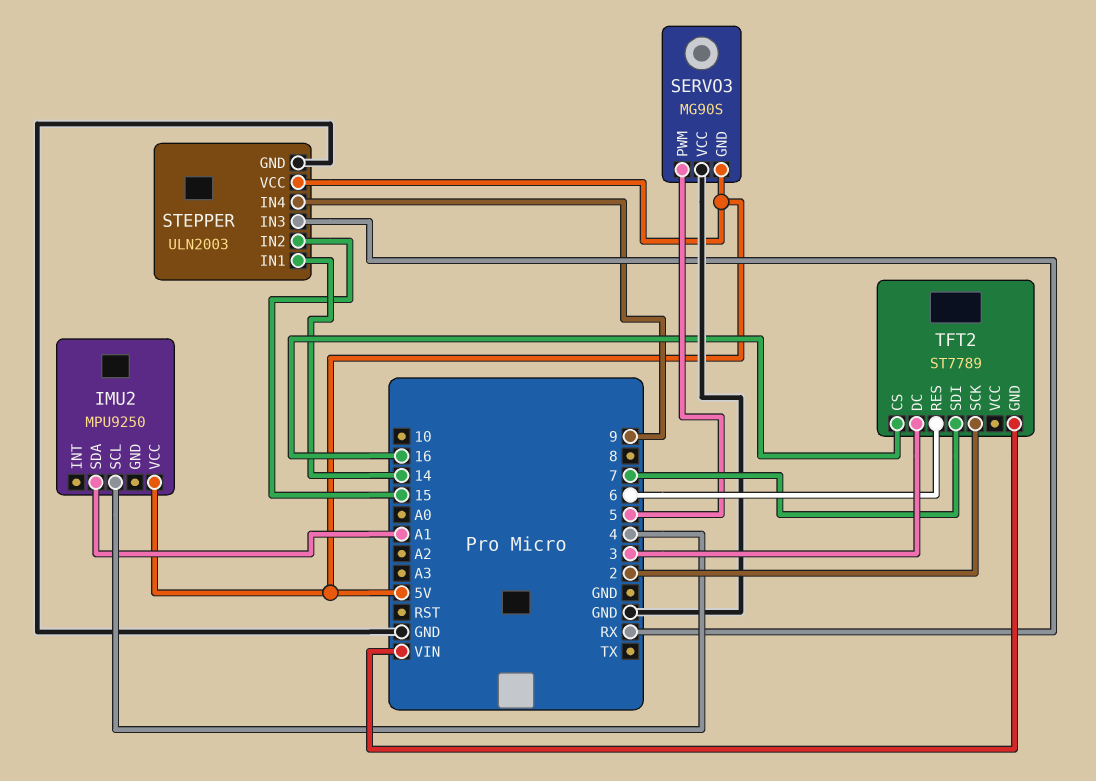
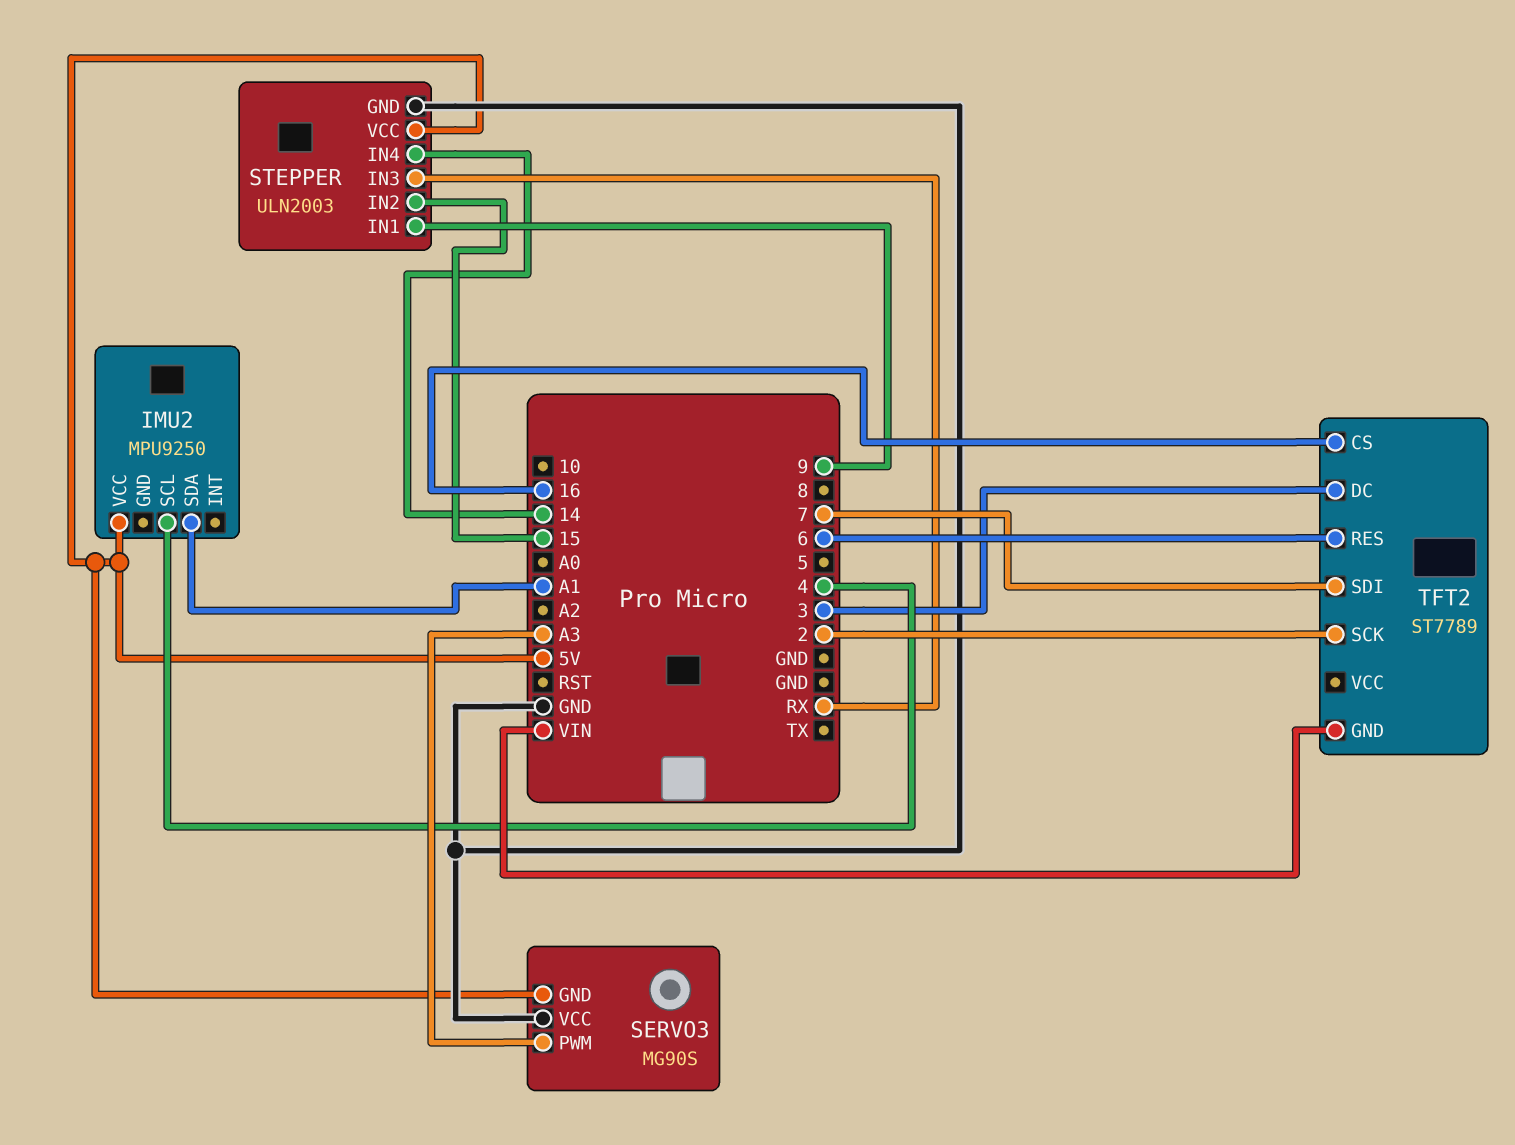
SERVO3 pin PWM: 5 -> A3
STEPPER pin IN1: 14 -> 9
STEPPER pin IN4: 9 -> 14

